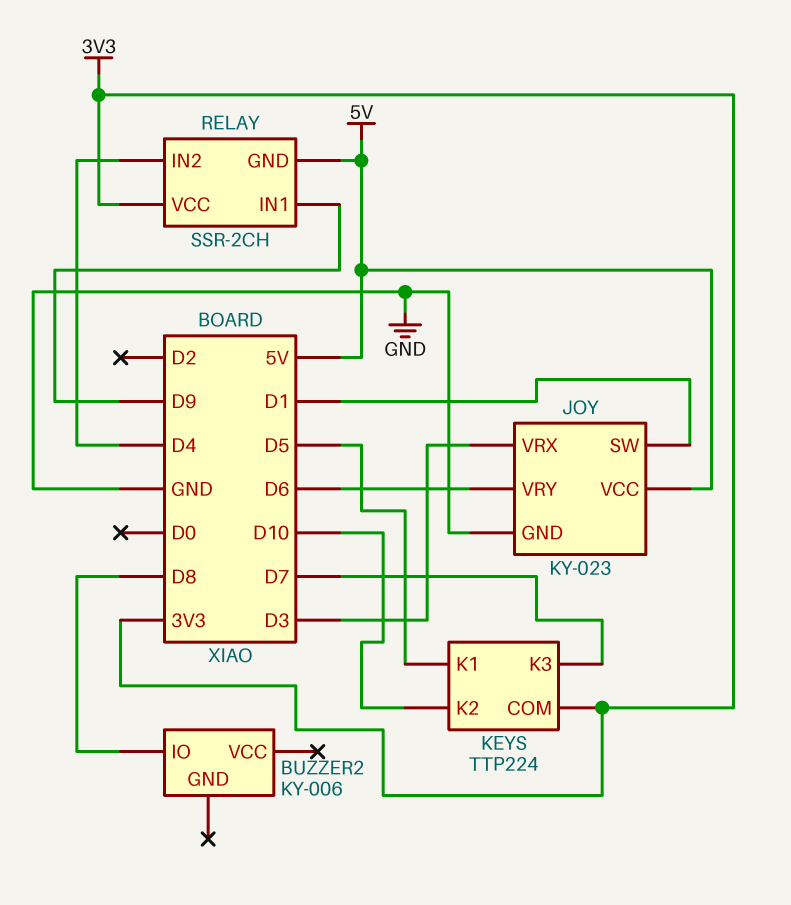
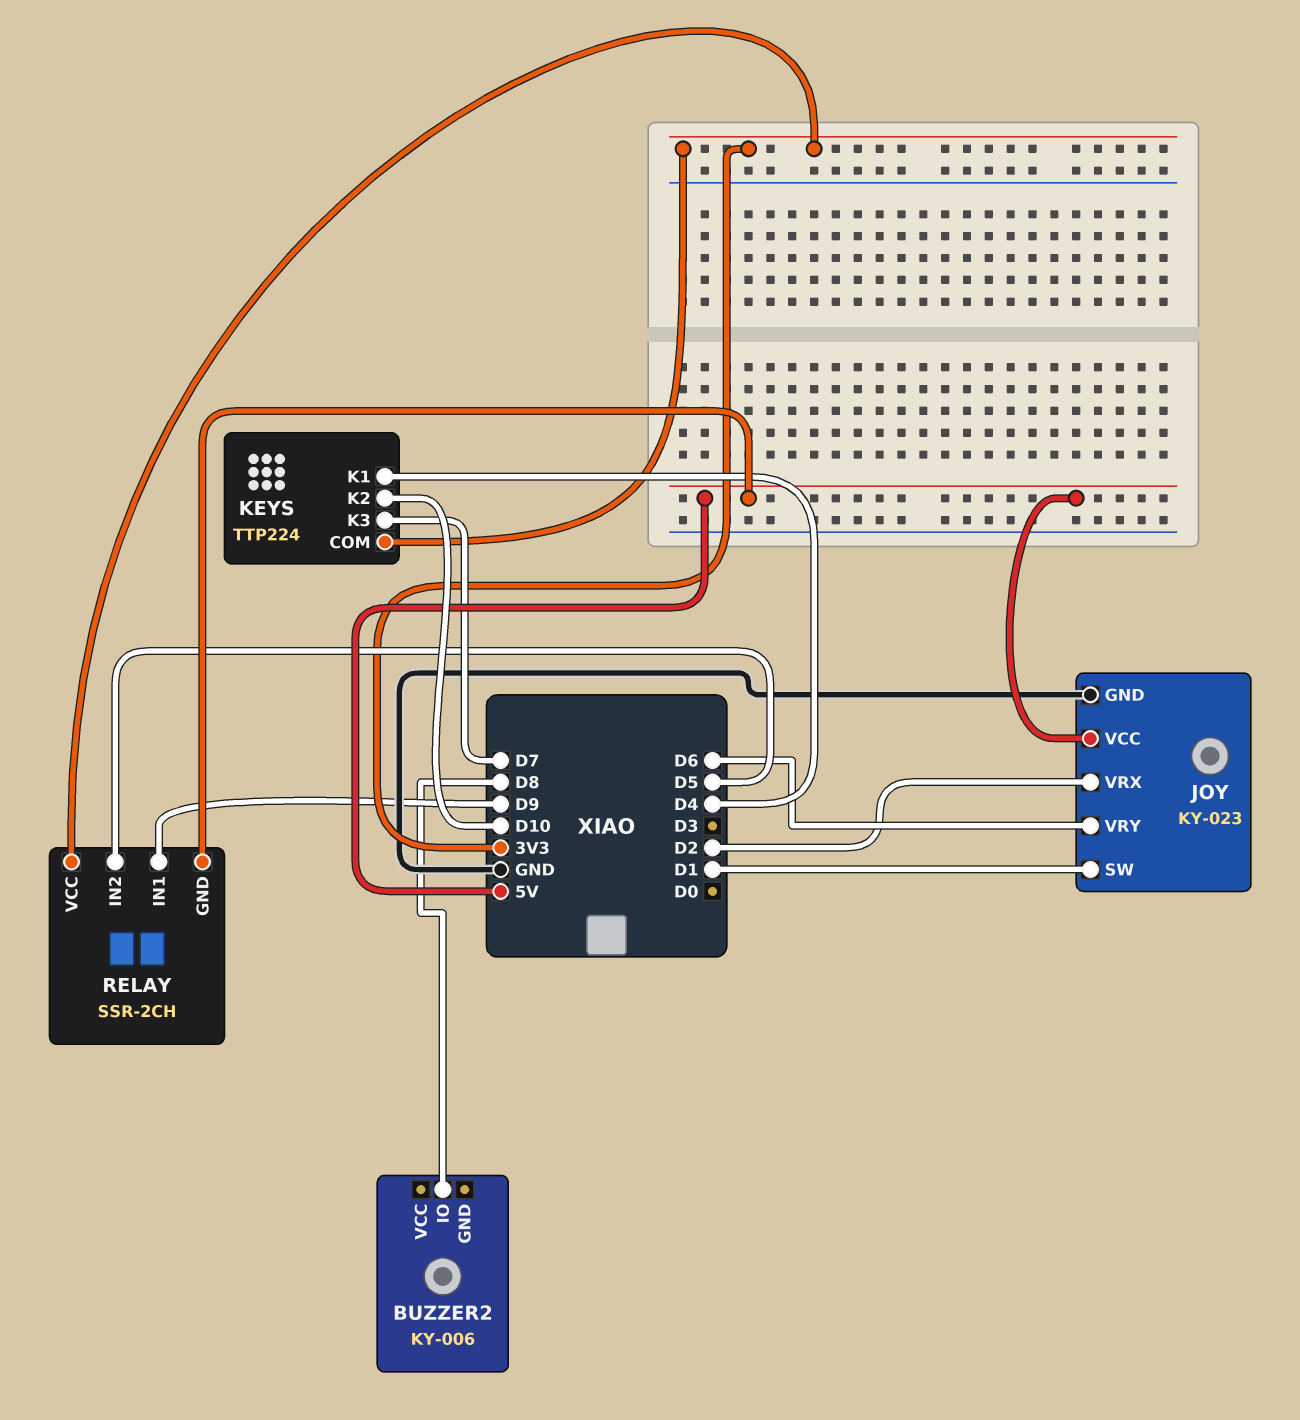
JOY pin VRX: D3 -> D2
KEYS pin K1: D5 -> D4
RELAY pin IN2: D4 -> D5

